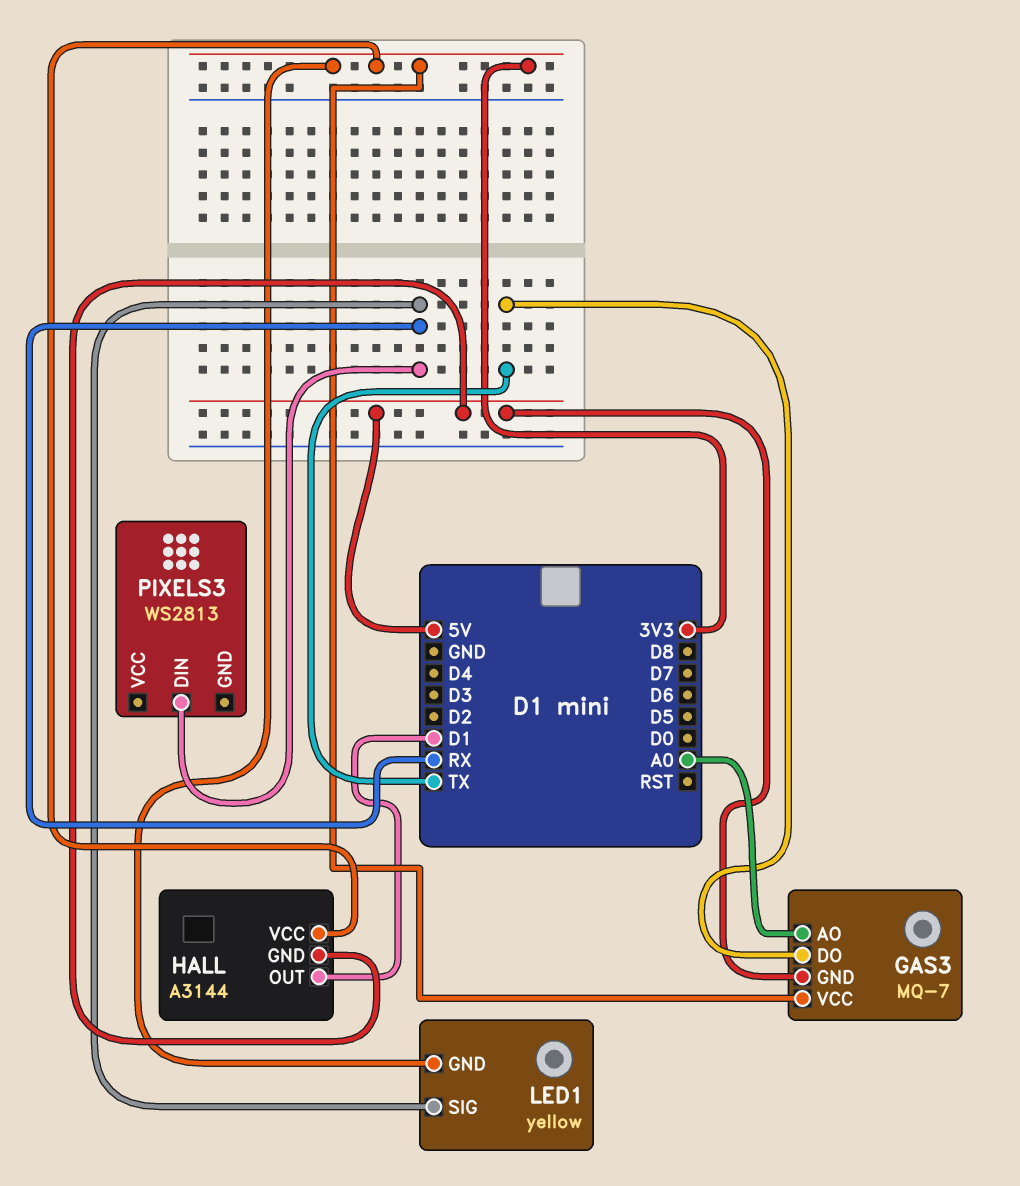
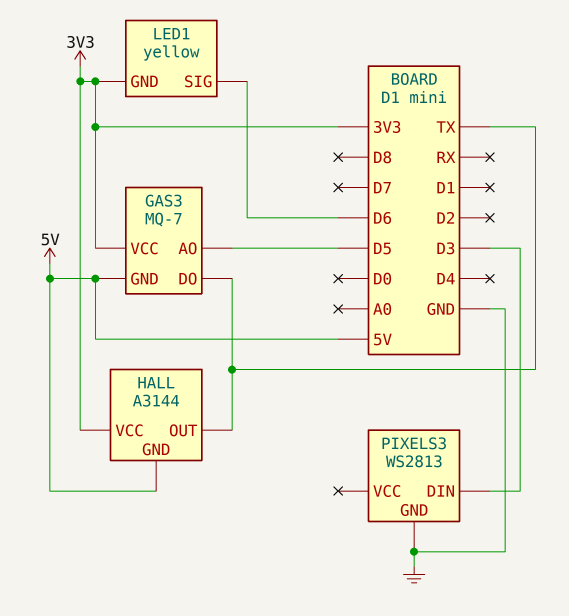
GAS3 pin AO: A0 -> D5
HALL pin OUT: D1 -> TX
LED1 pin SIG: RX -> D6
PIXELS3 pin DIN: RX -> D3
PIXELS3 pin GND: none -> GND

